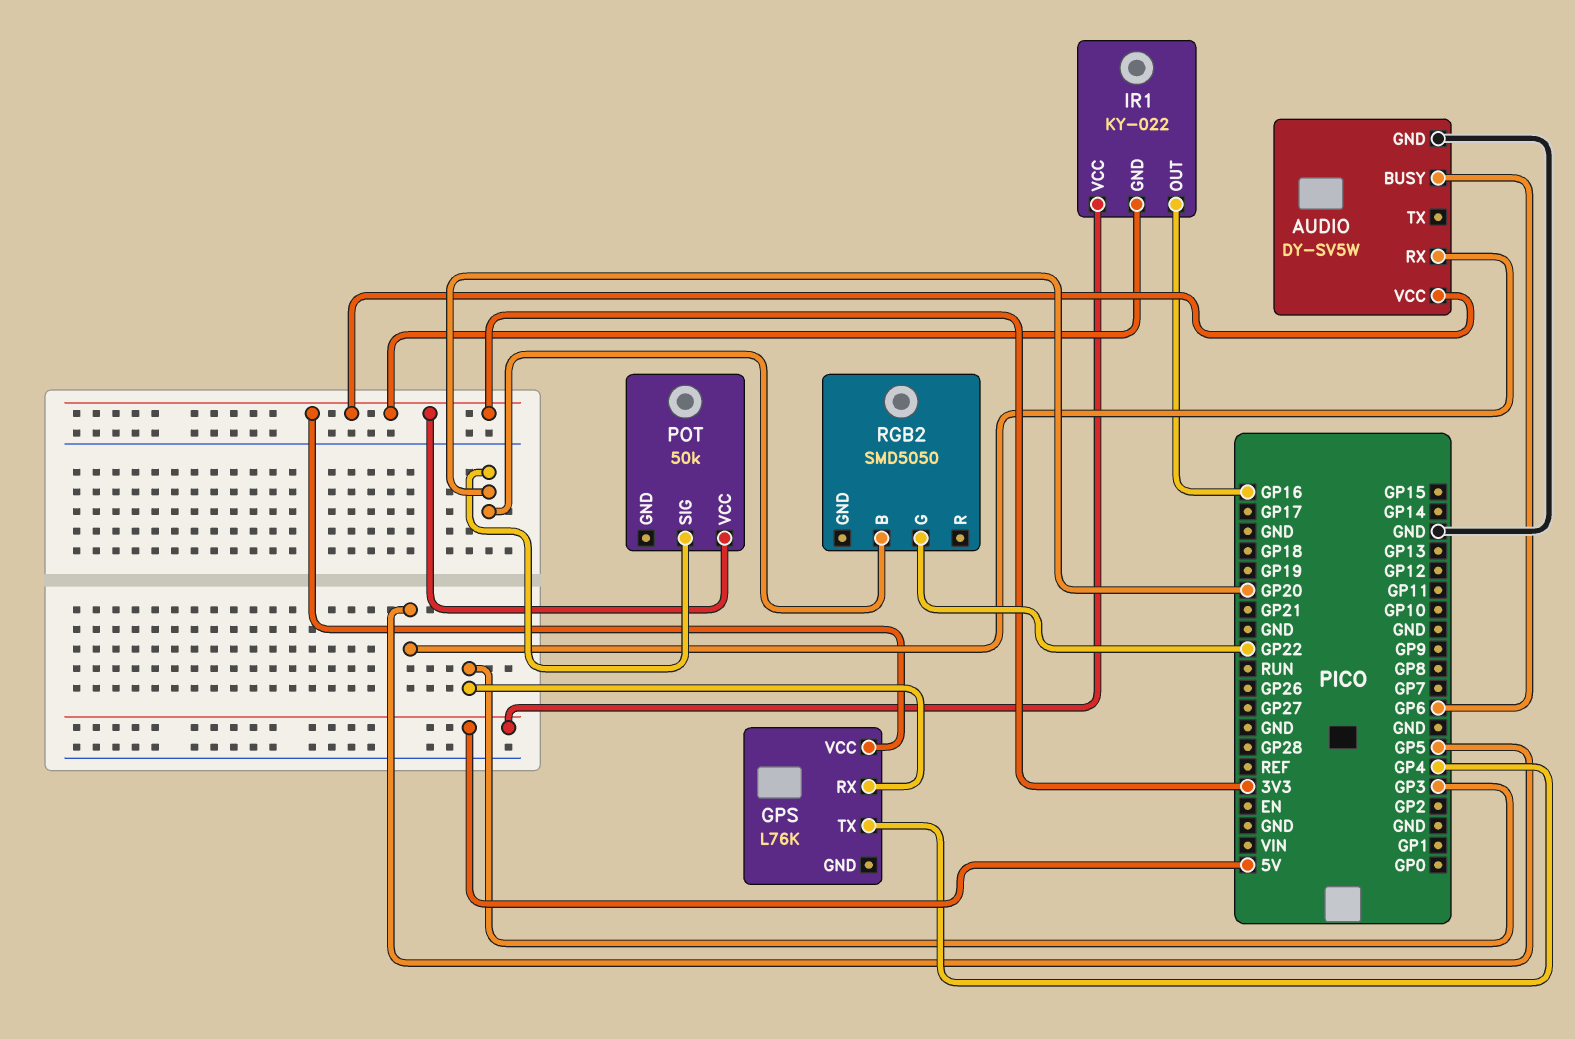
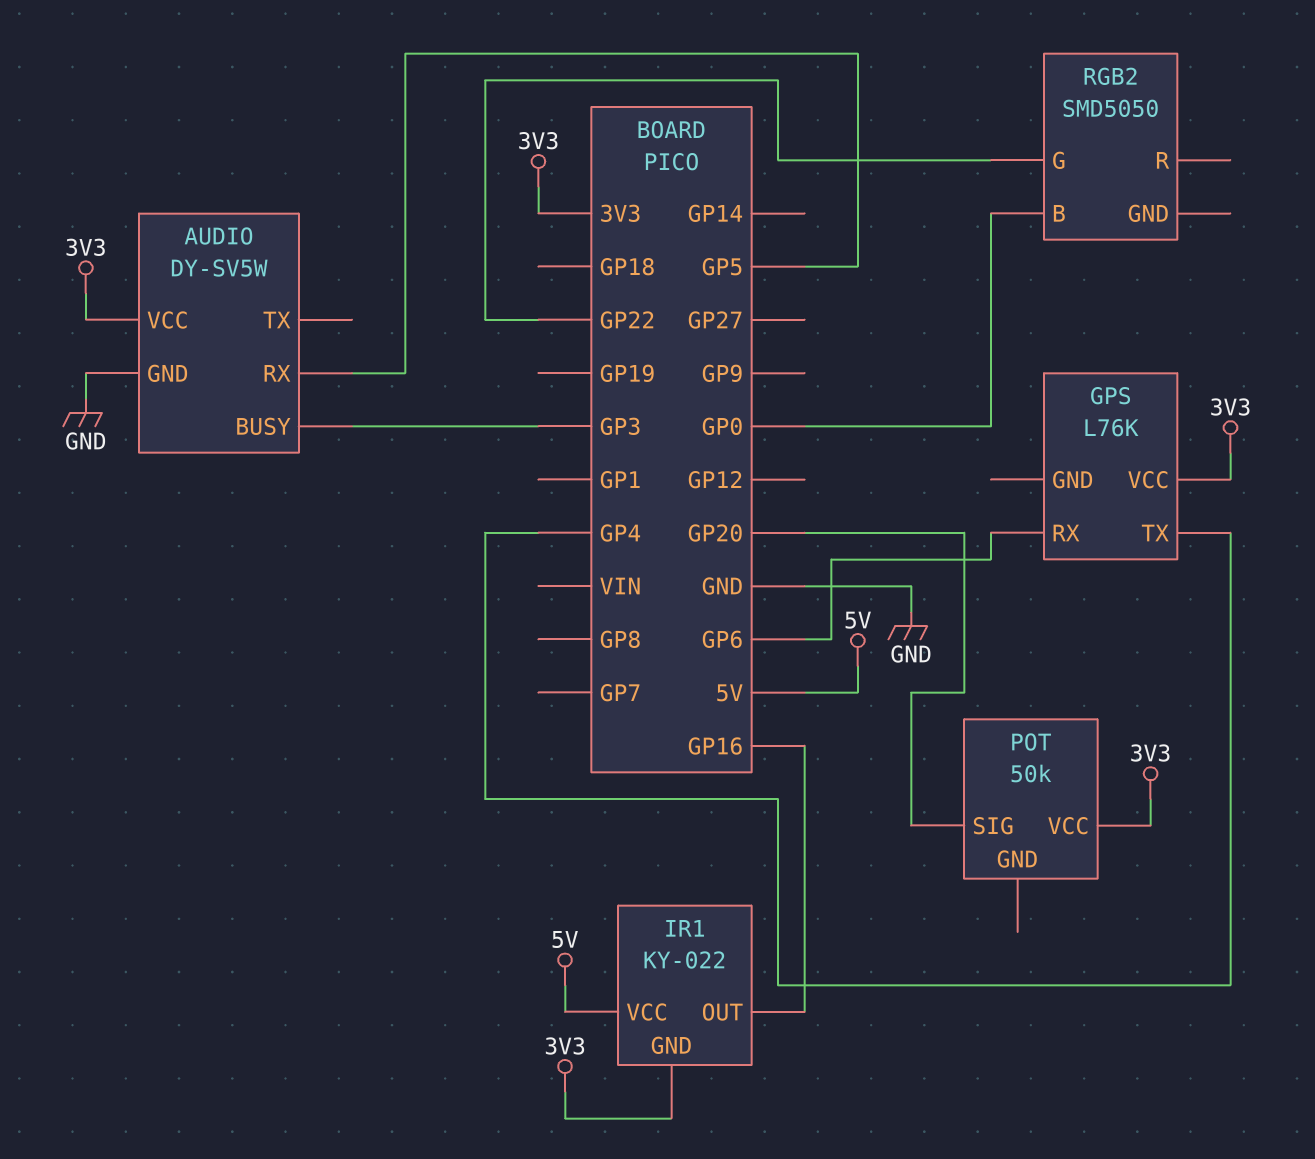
AUDIO pin BUSY: GP6 -> GP3
GPS pin RX: GP3 -> GP6
RGB2 pin B: GP20 -> GP0

